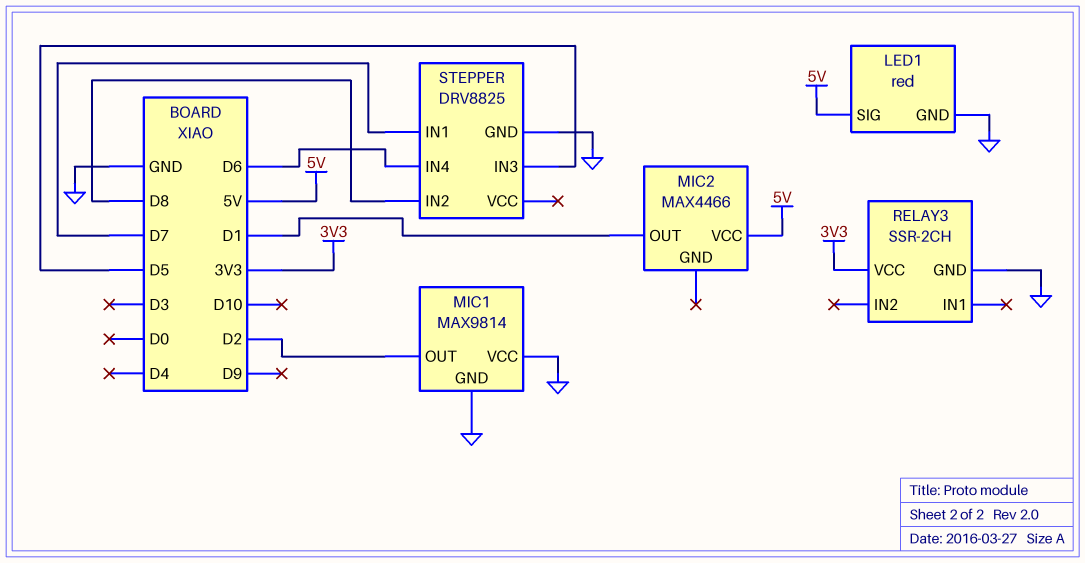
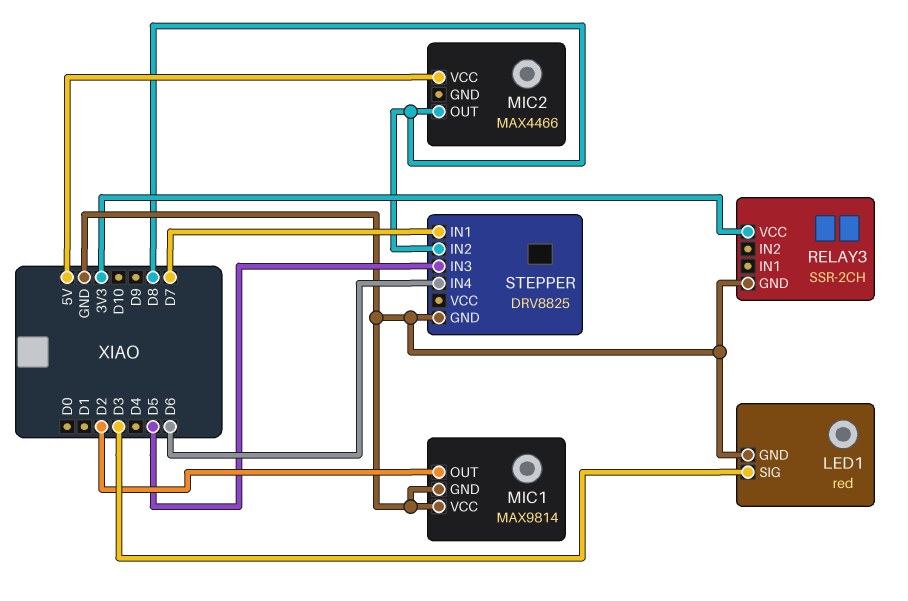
LED1 pin SIG: 5V -> D3
MIC2 pin OUT: D1 -> D8

